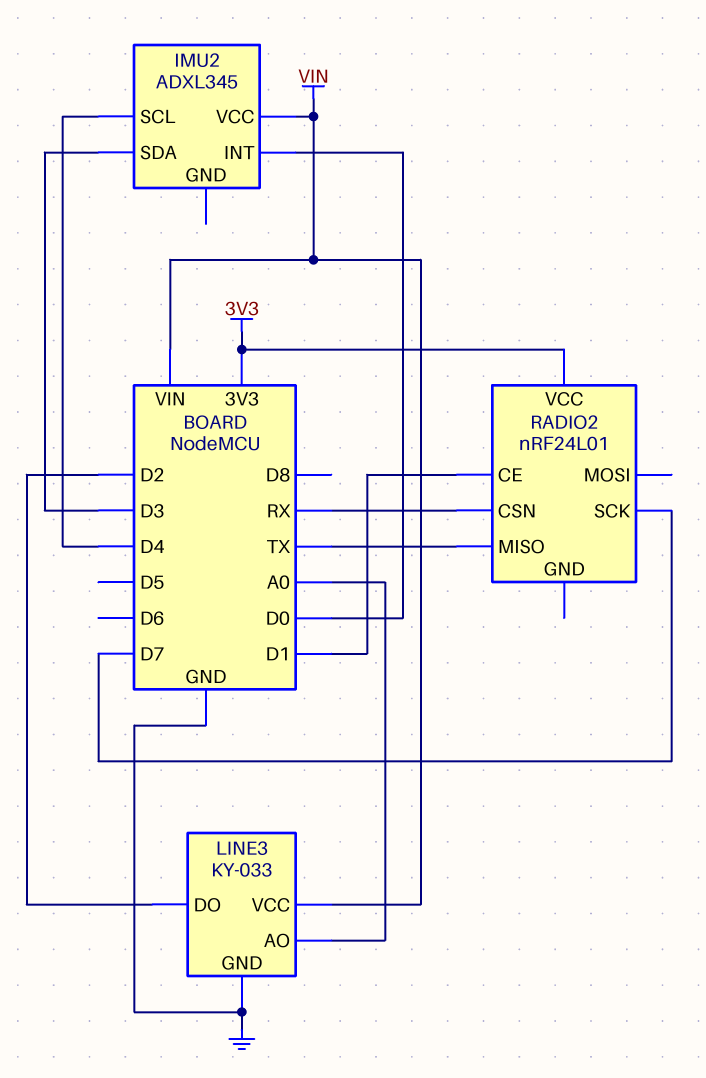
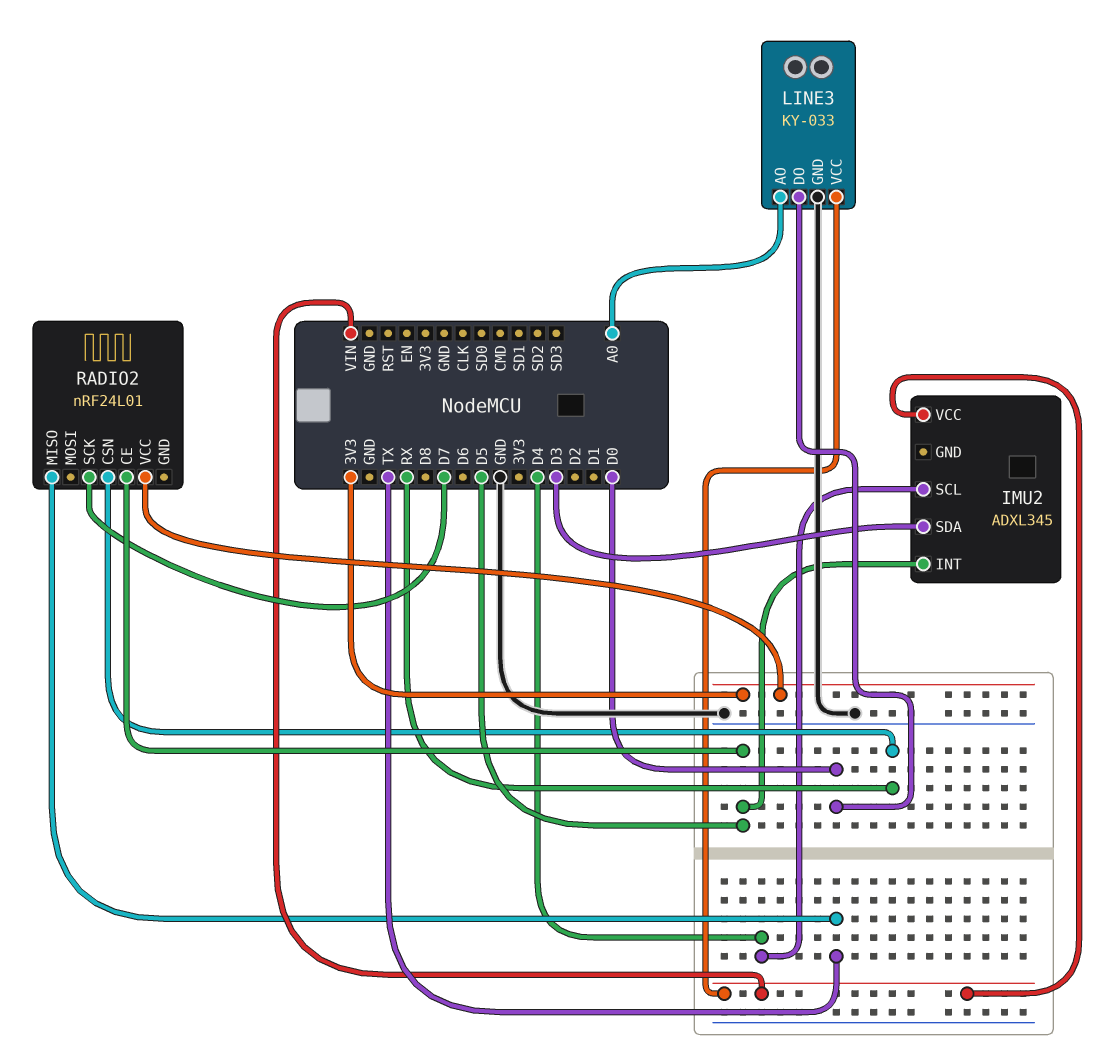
IMU2 pin INT: D0 -> D5
LINE3 pin DO: D2 -> D0
RADIO2 pin CE: D1 -> D5

